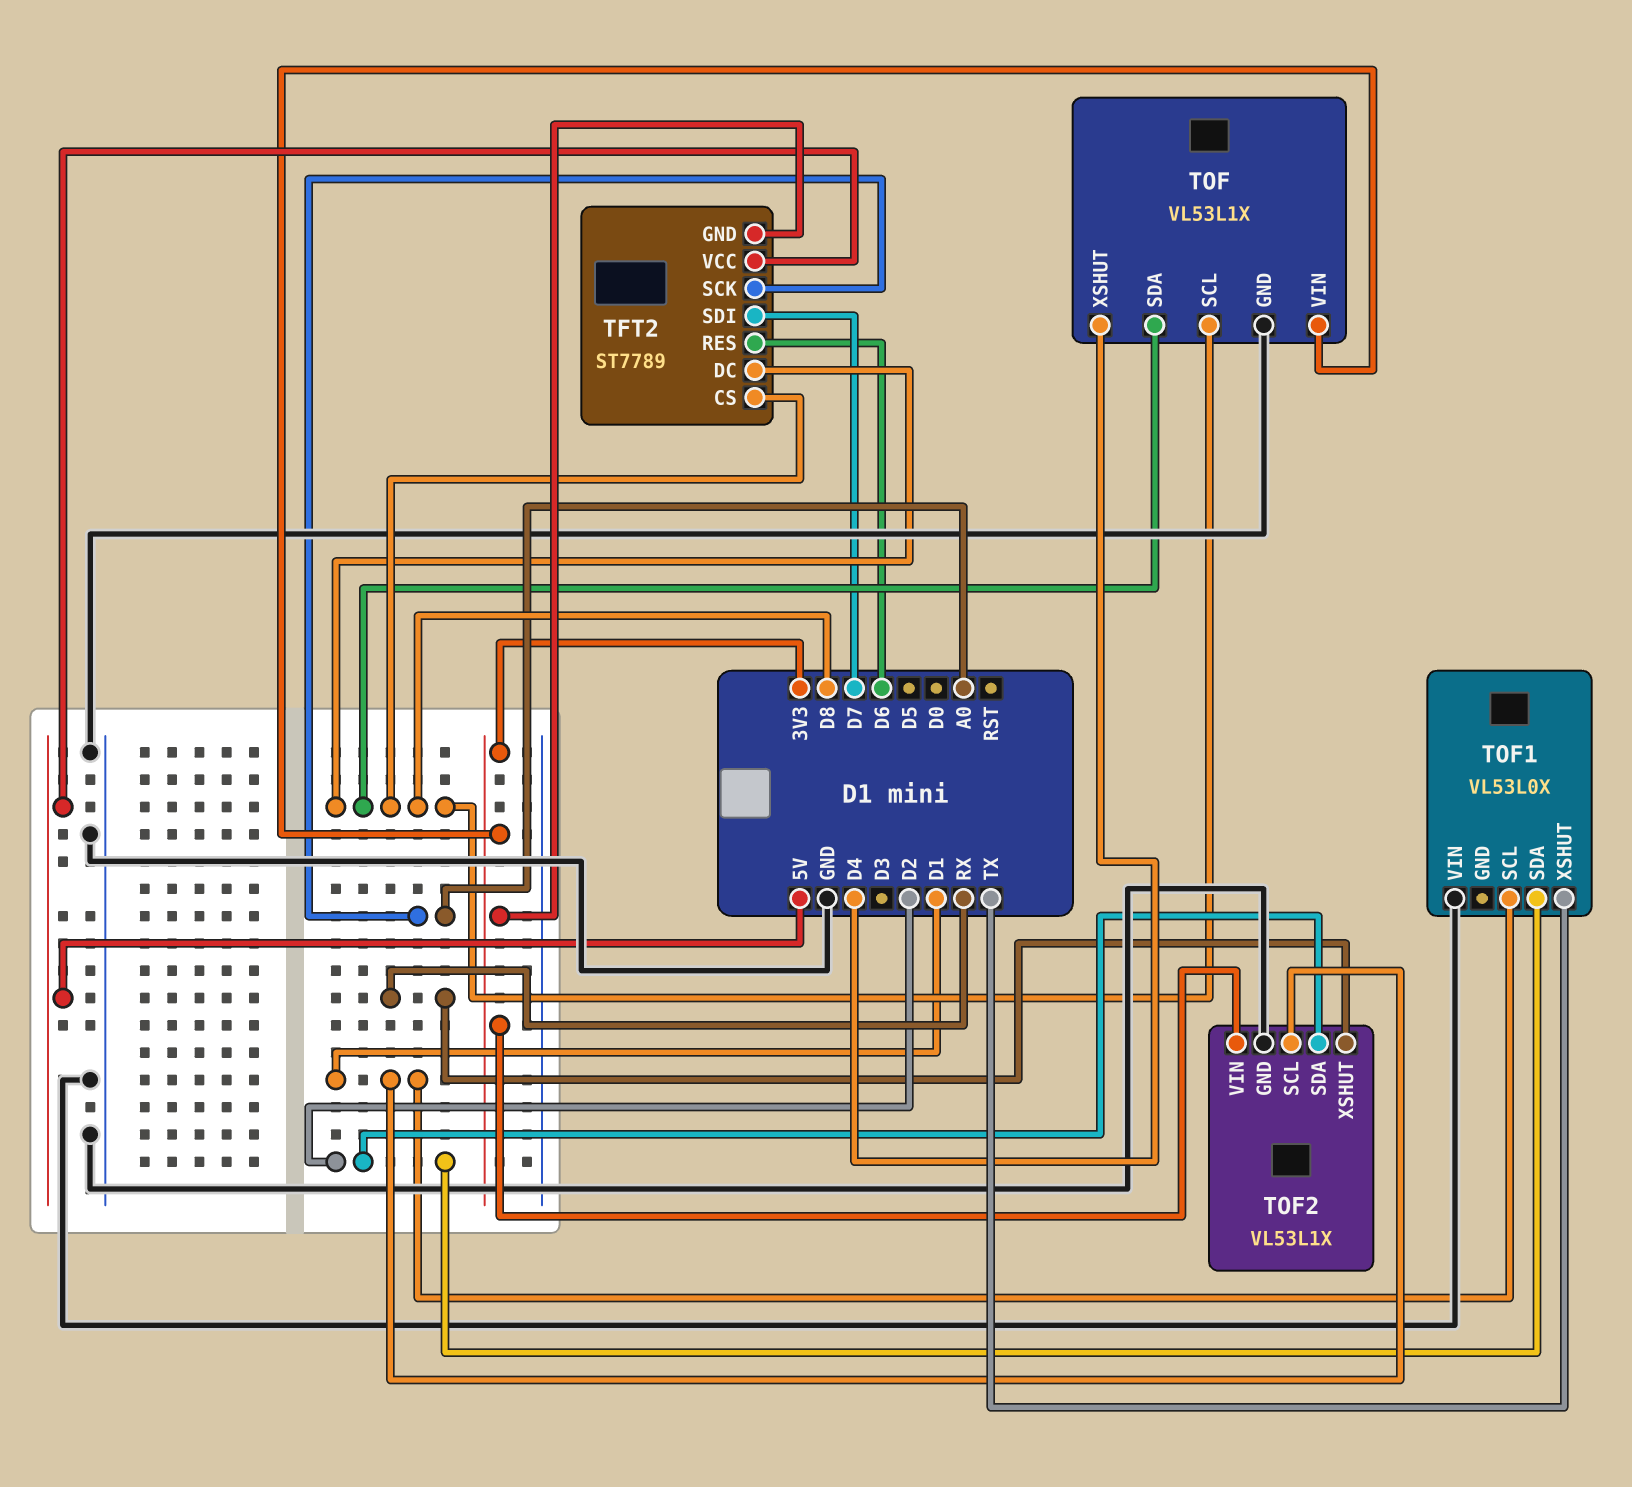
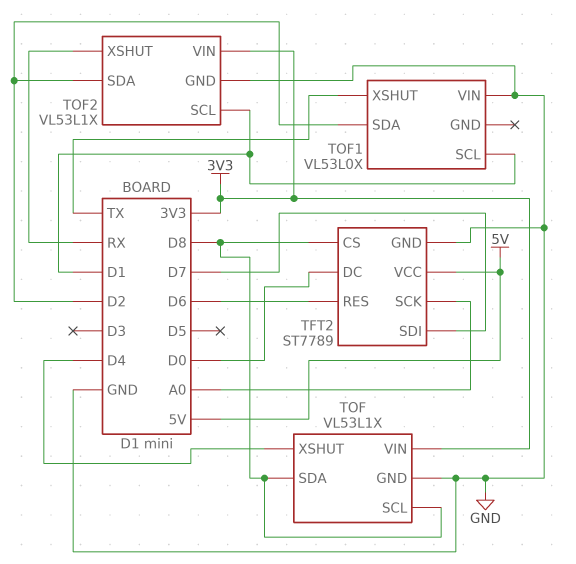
TFT2 pin DC: D8 -> D0
TFT2 pin GND: 3V3 -> GND

